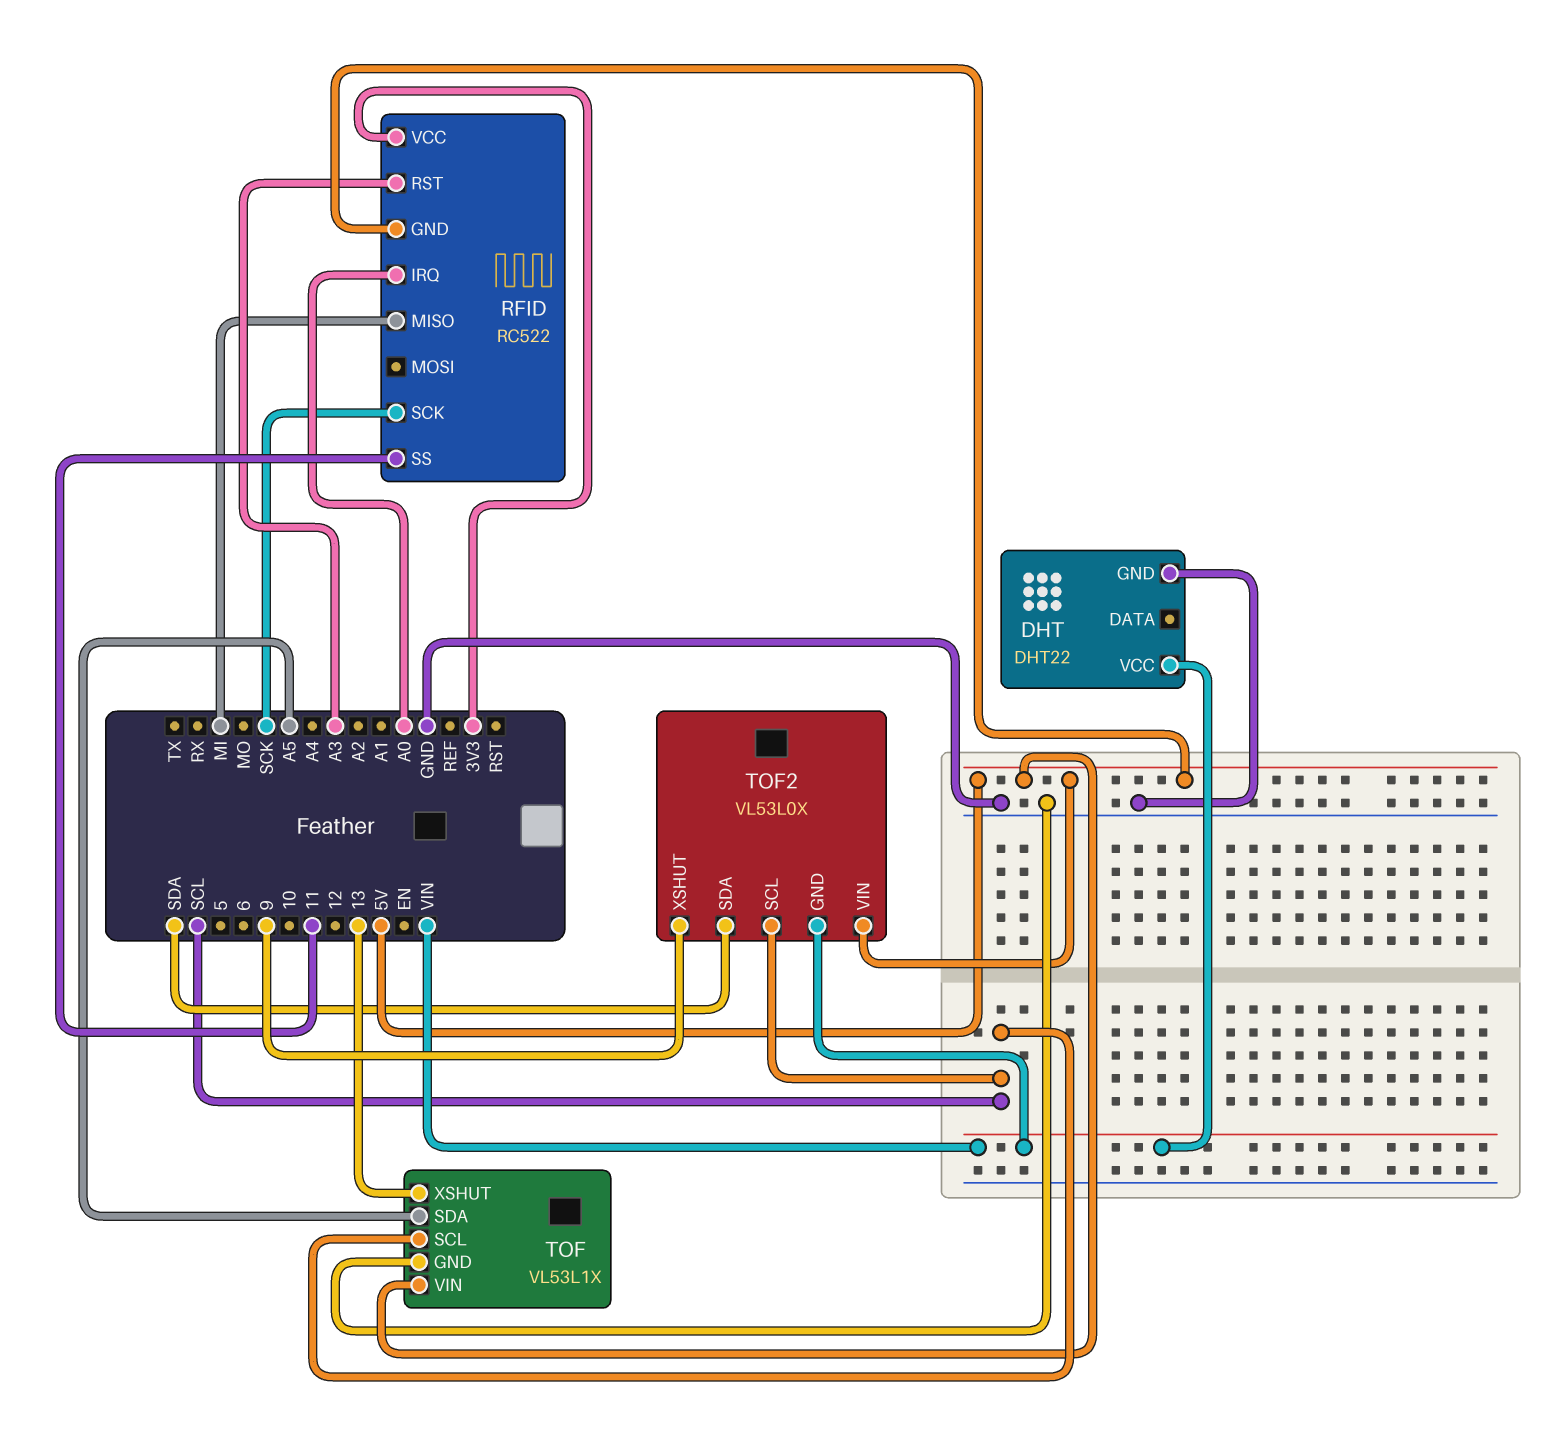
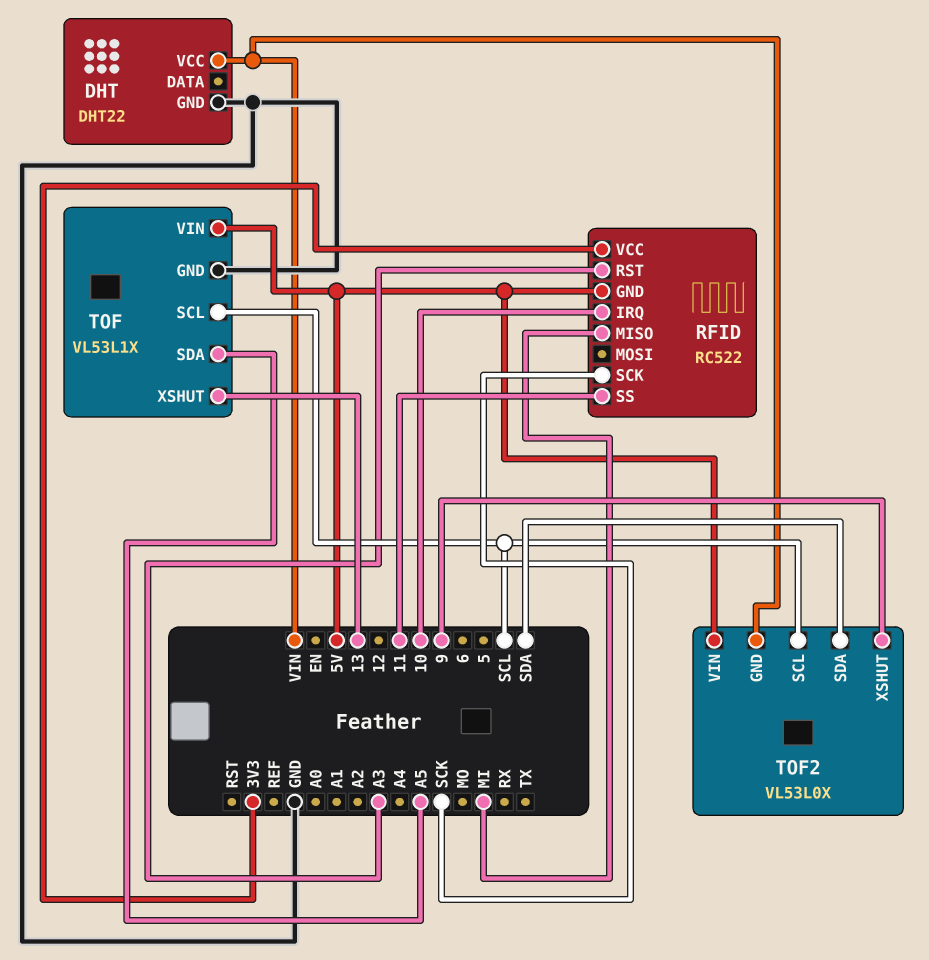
RFID pin IRQ: A0 -> 10

